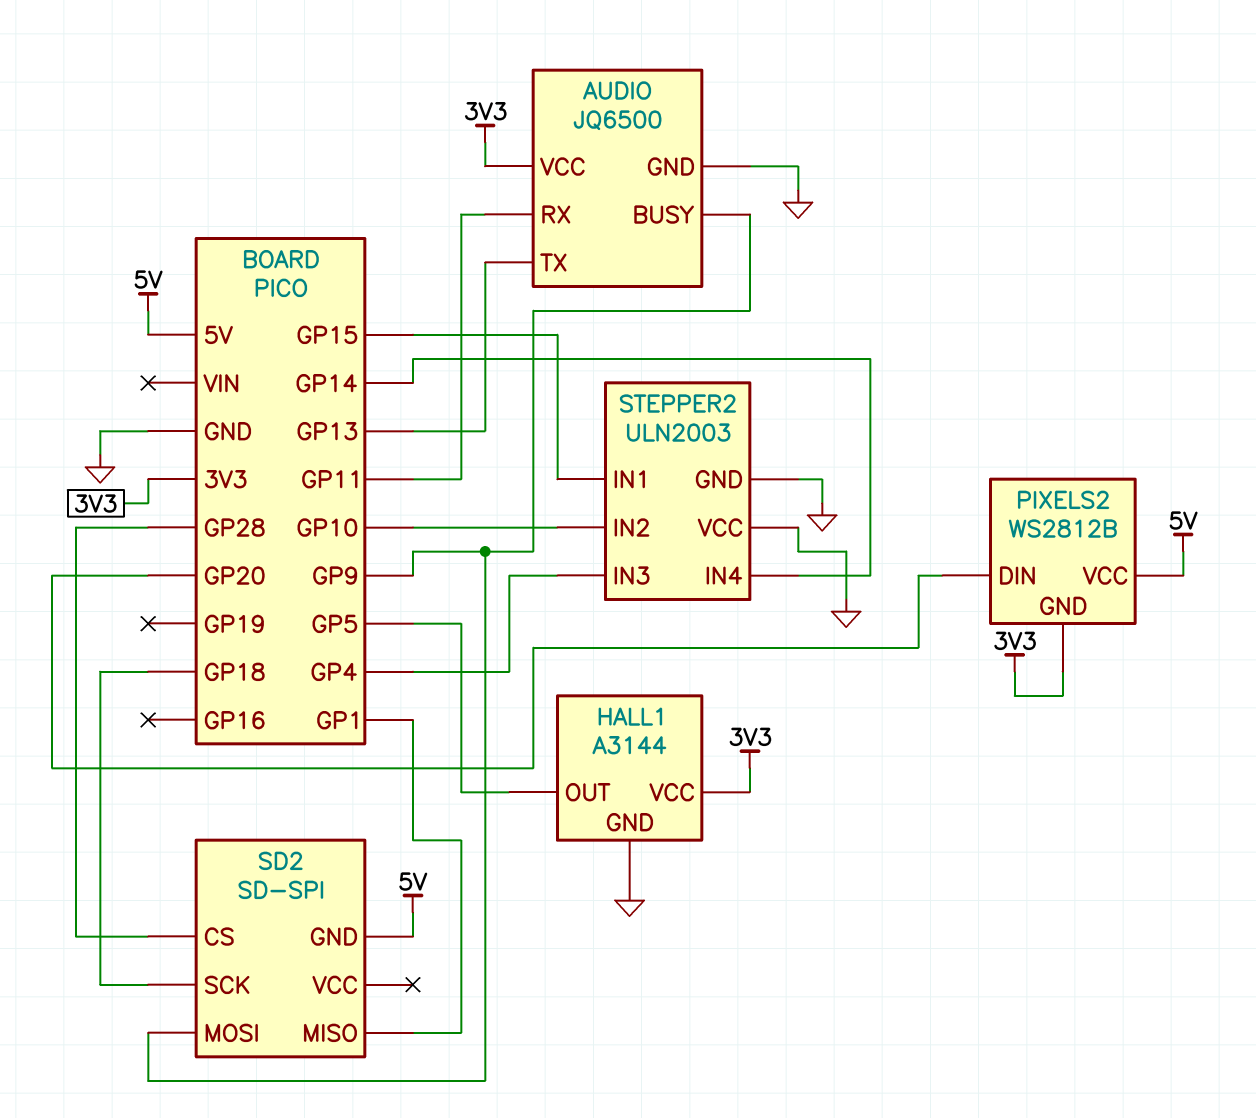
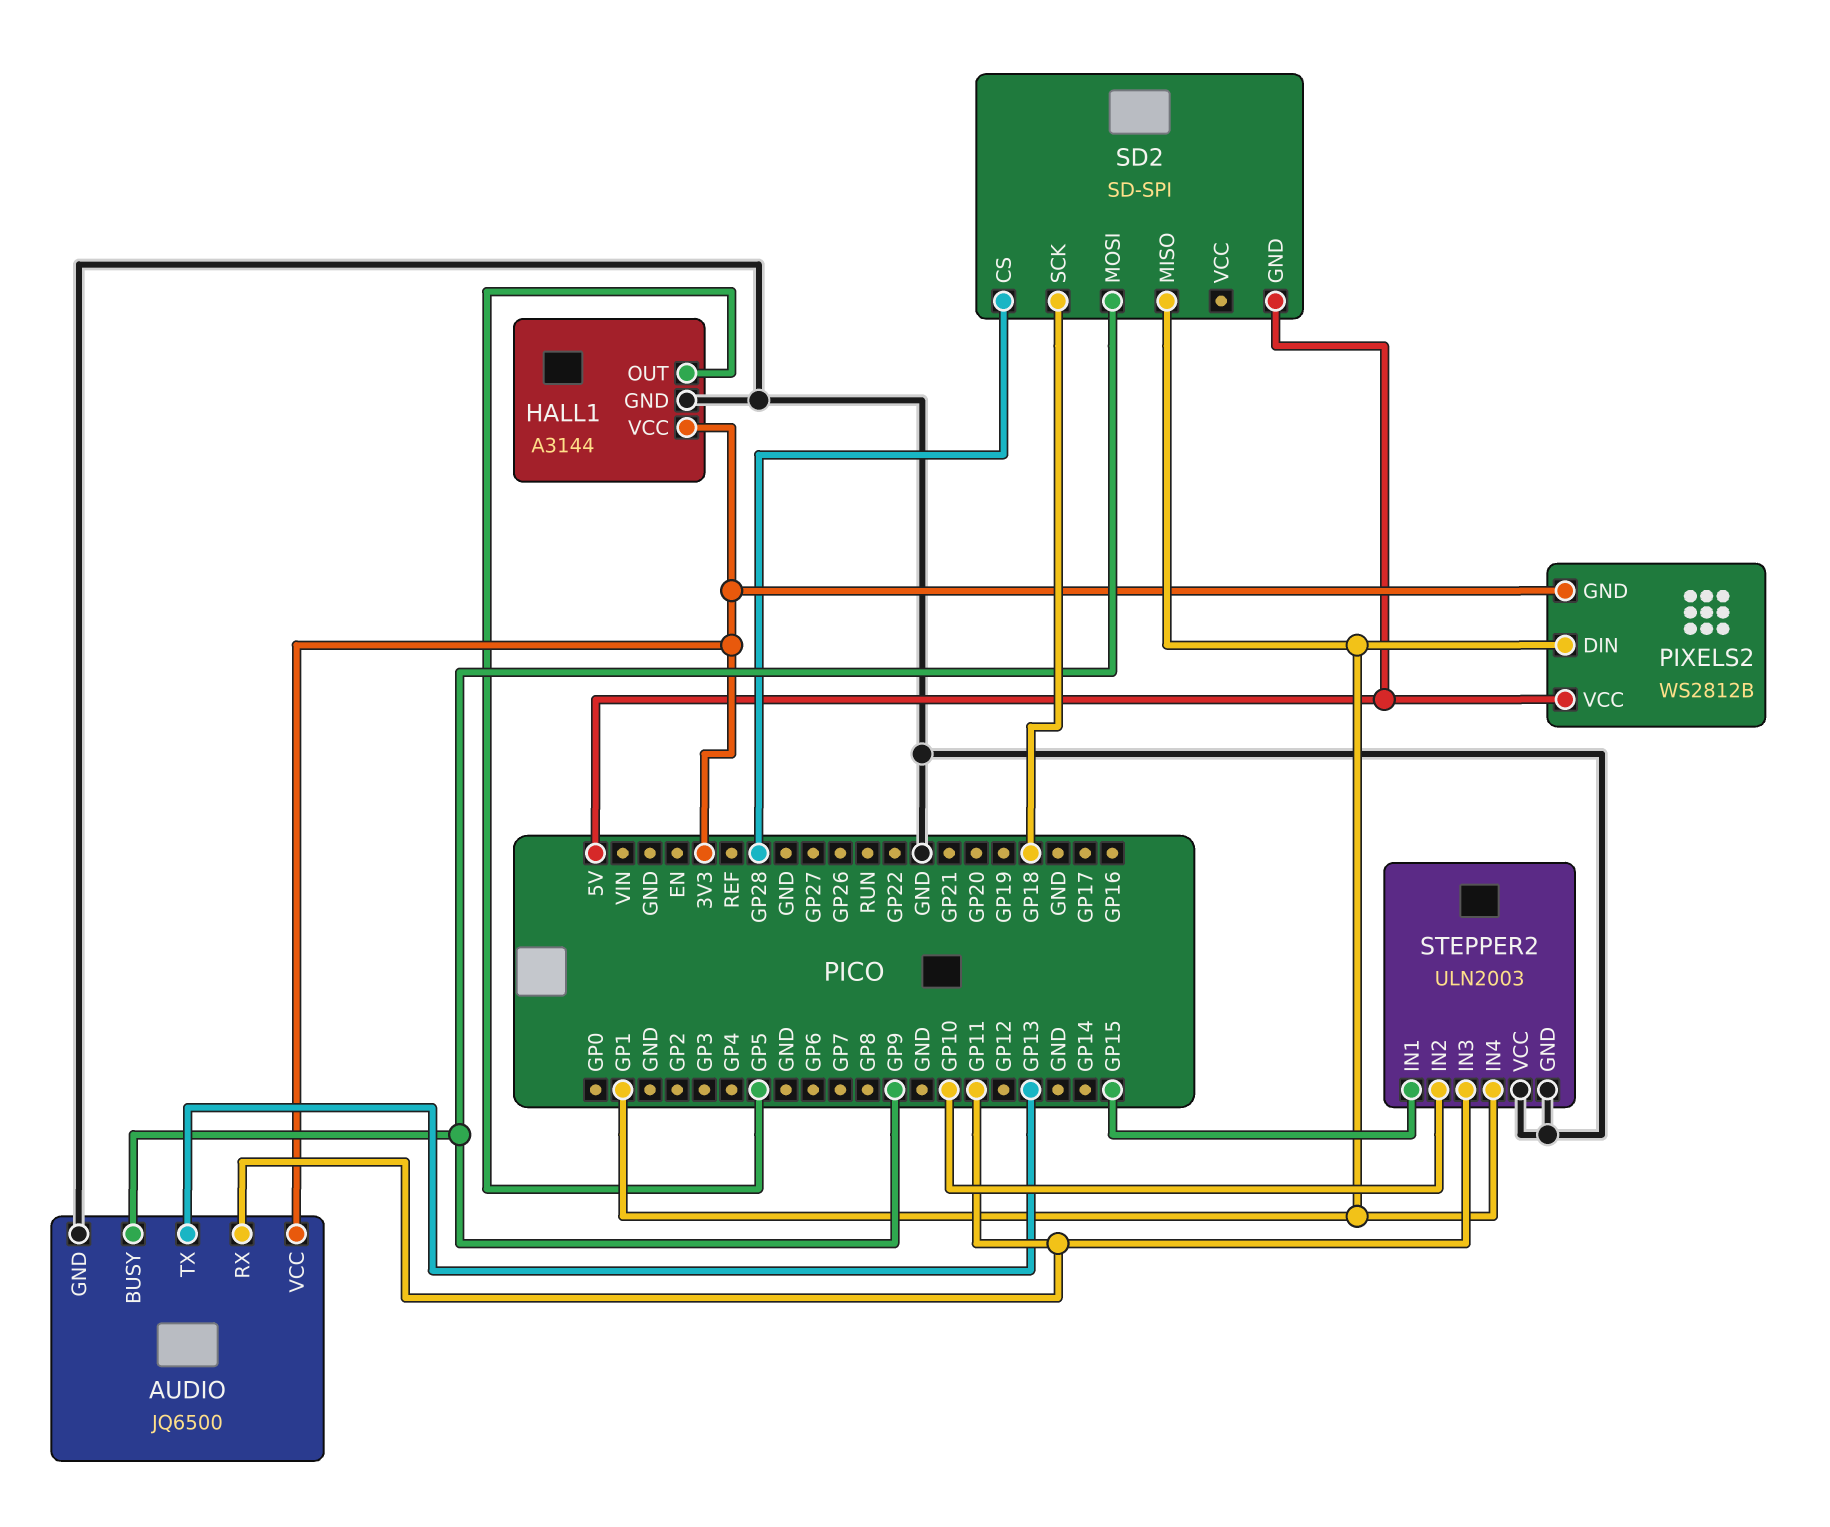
PIXELS2 pin DIN: GP20 -> GP1
STEPPER2 pin IN3: GP4 -> GP11
STEPPER2 pin IN4: GP14 -> GP1

